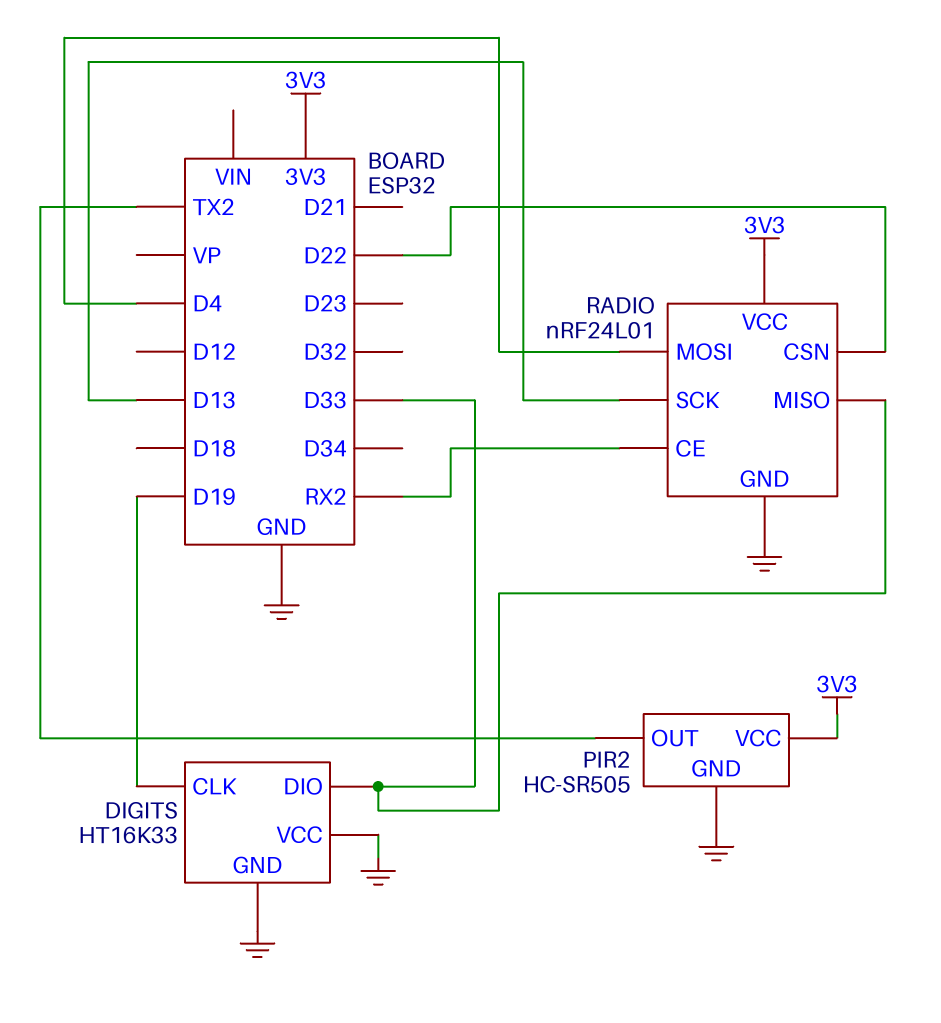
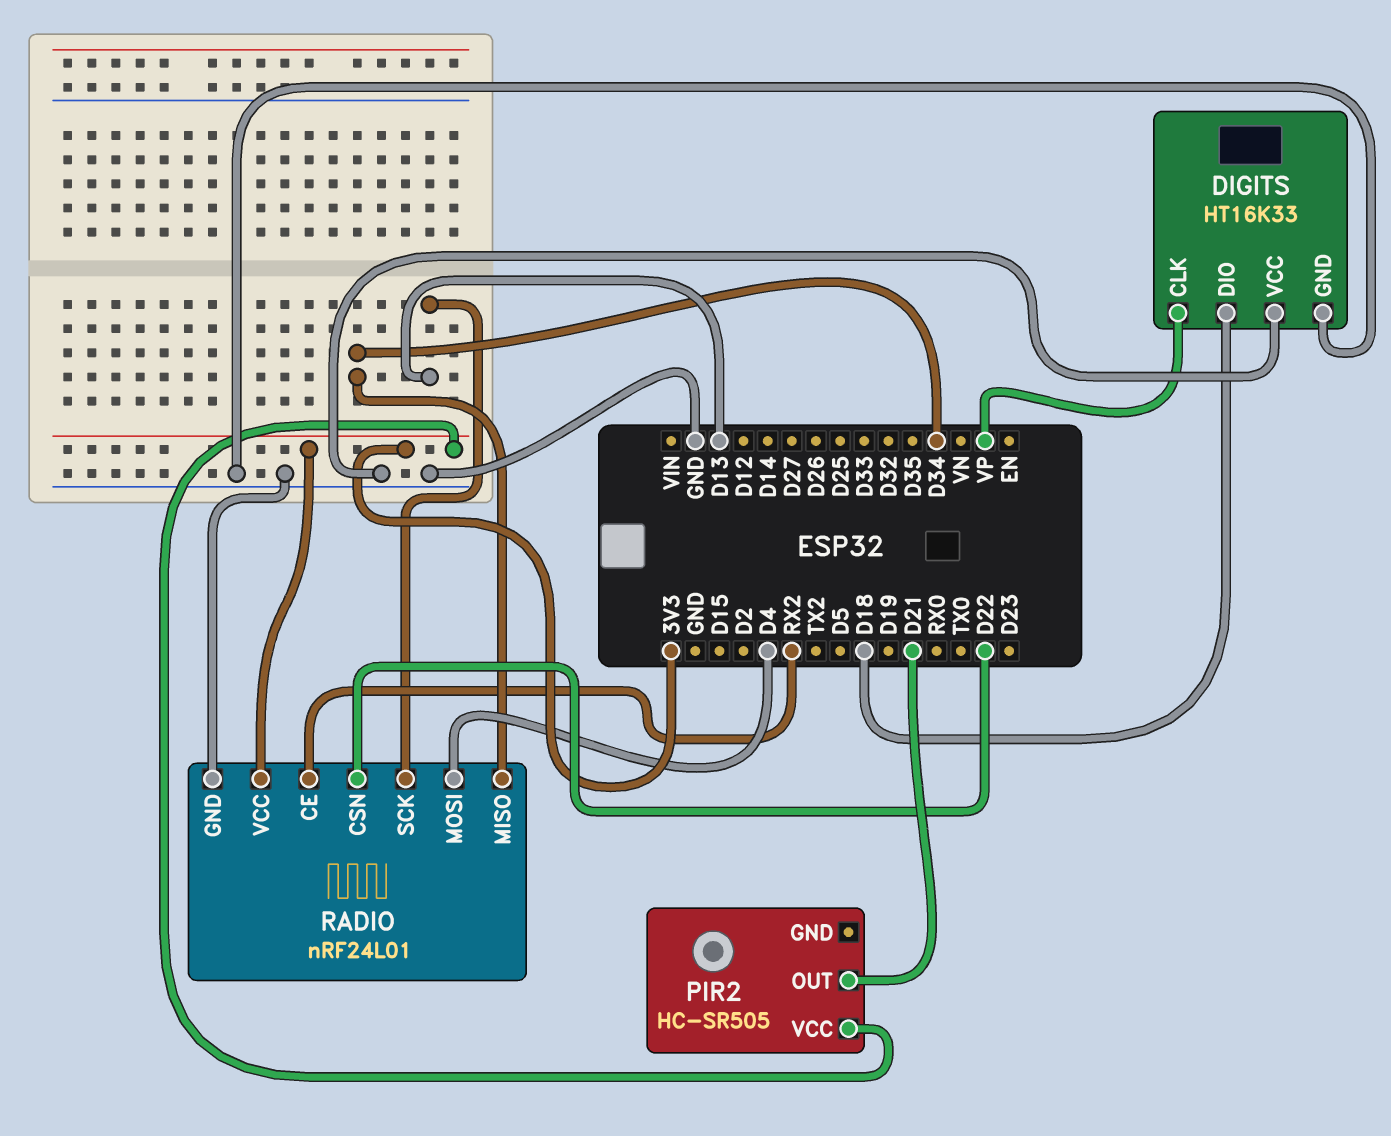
DIGITS pin CLK: D19 -> VP
DIGITS pin DIO: D33 -> D18
PIR2 pin GND: GND -> none
PIR2 pin OUT: TX2 -> D21
RADIO pin MISO: D33 -> D34

